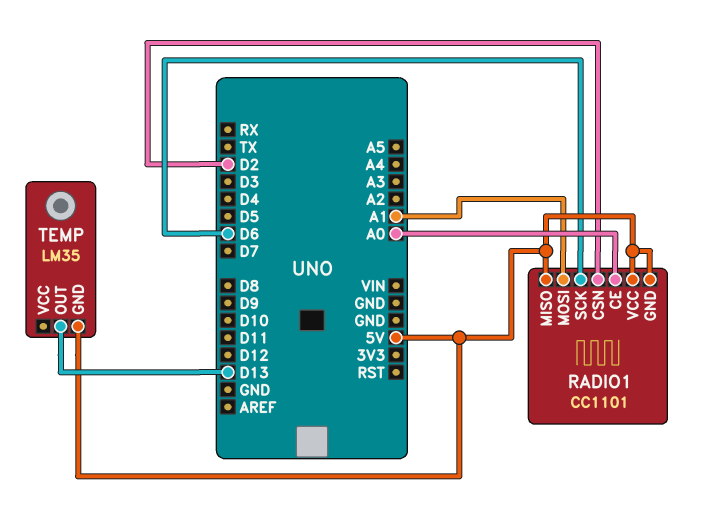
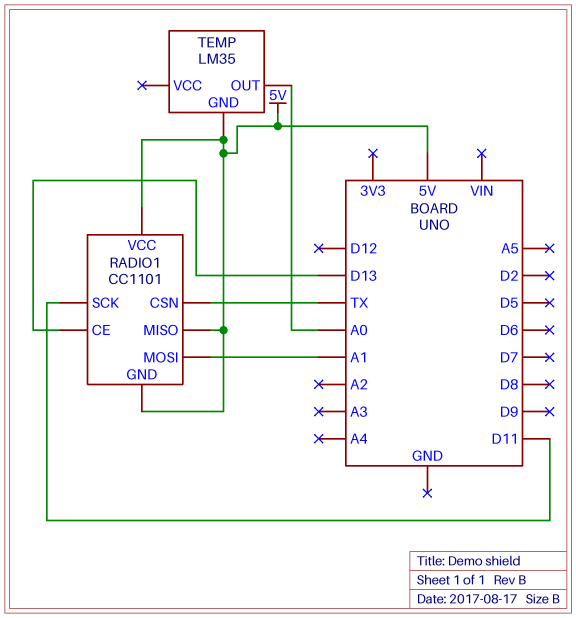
RADIO1 pin CE: A0 -> D13
RADIO1 pin CSN: D2 -> TX
RADIO1 pin SCK: D6 -> D11
TEMP pin OUT: D13 -> A0

